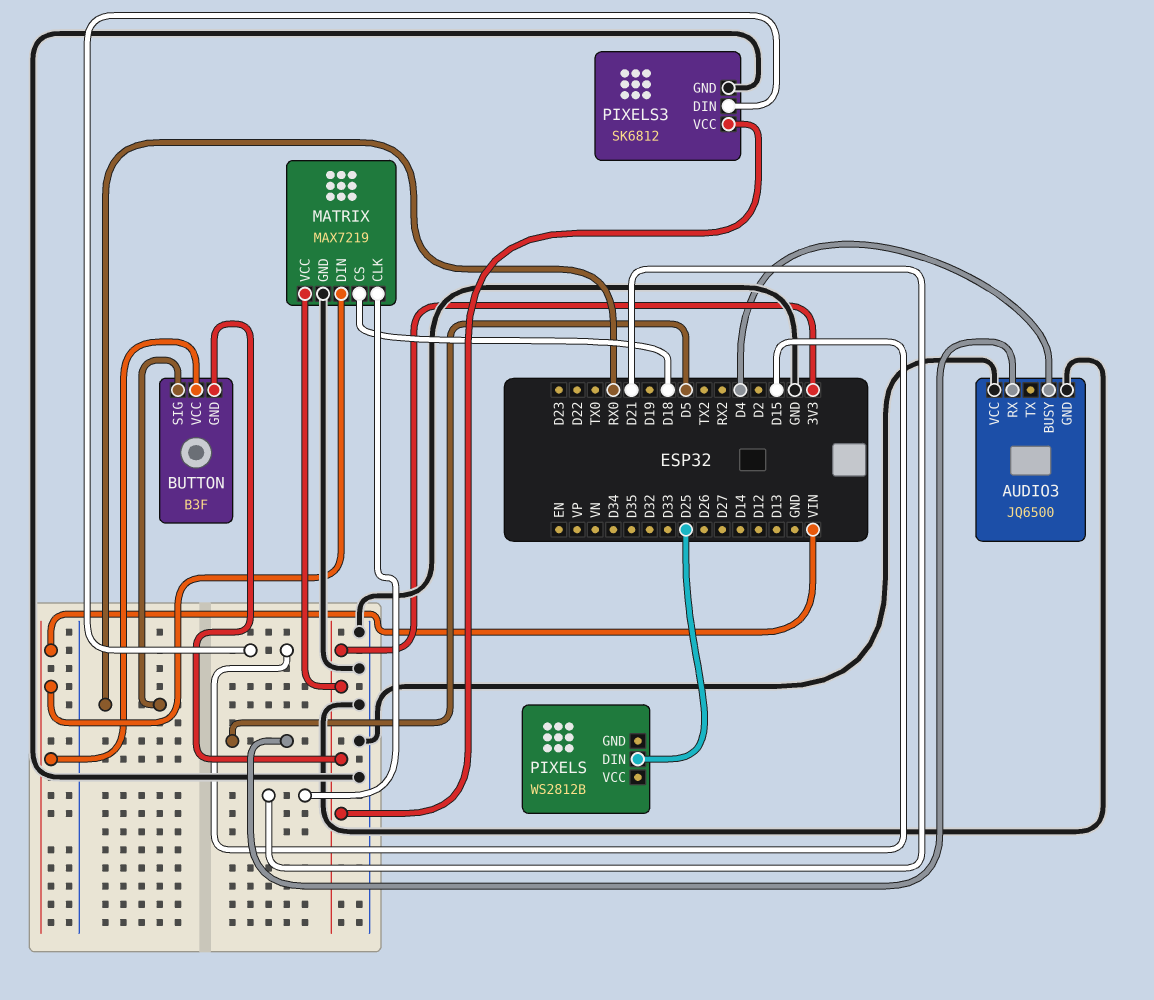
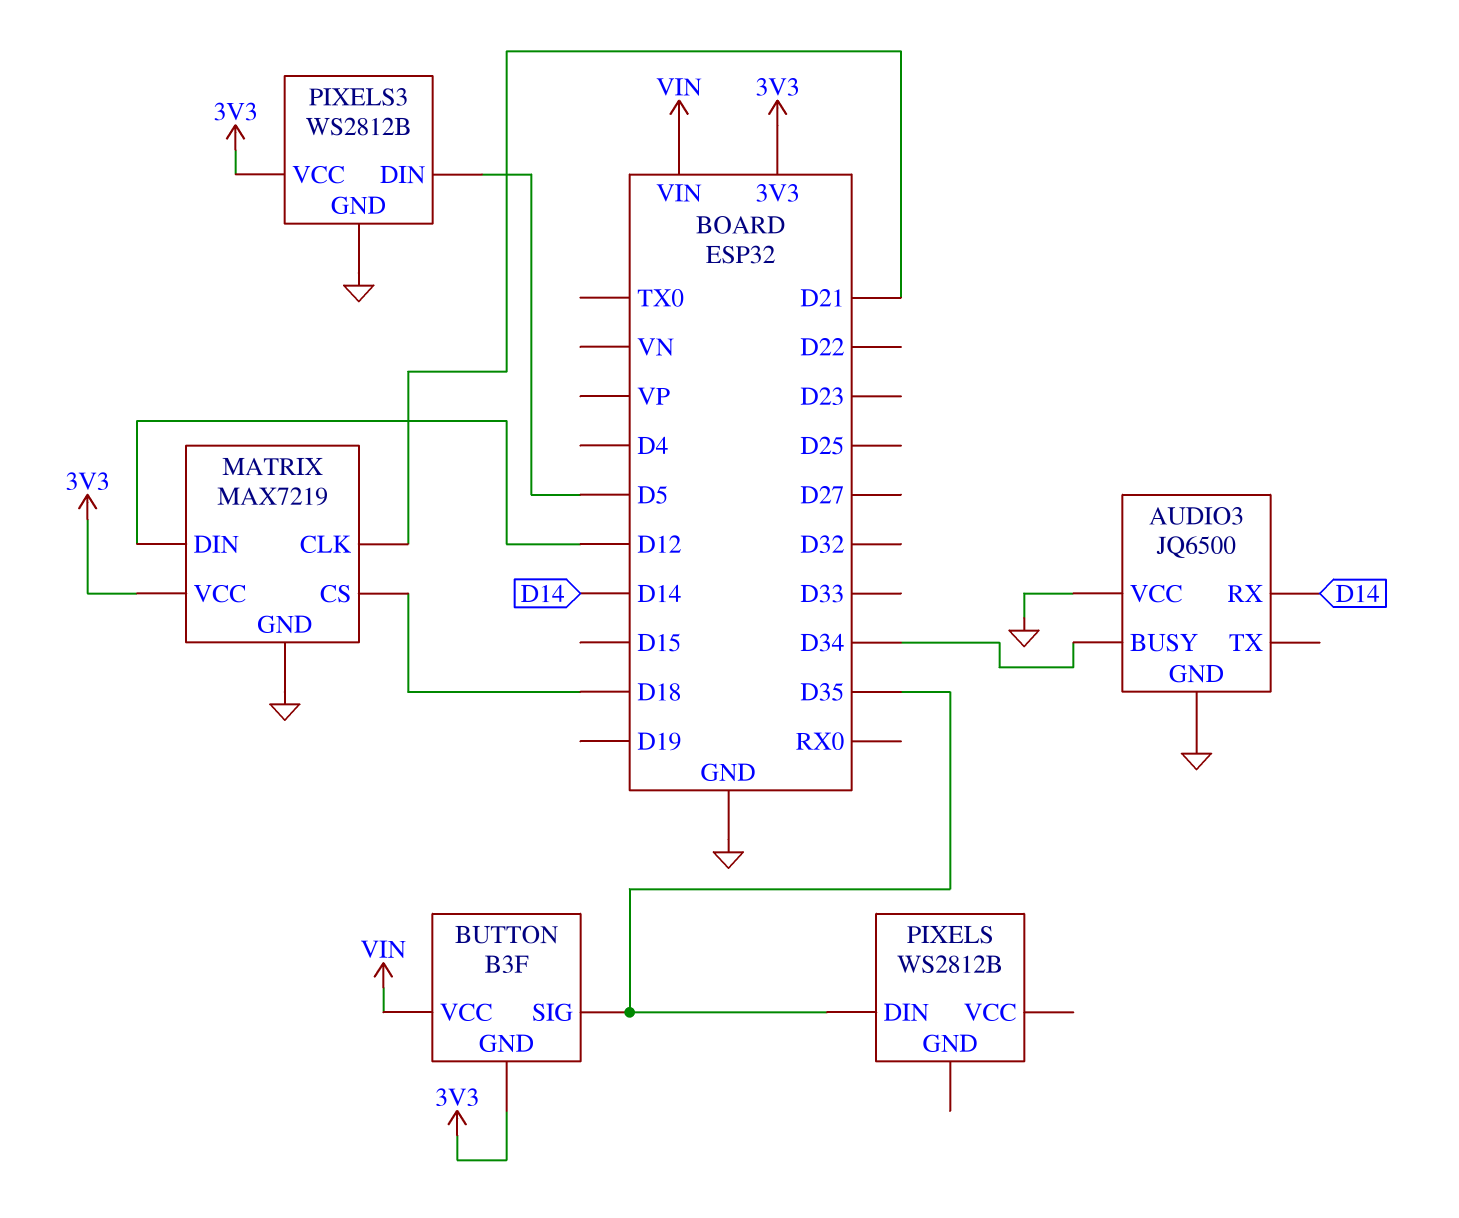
AUDIO3 pin BUSY: D4 -> D34
AUDIO3 pin RX: D5 -> D14
BUTTON pin SIG: RX0 -> D35
MATRIX pin DIN: VIN -> D12
PIXELS pin DIN: D25 -> D35
PIXELS3: SK6812 -> WS2812B
PIXELS3 pin DIN: D15 -> D5

